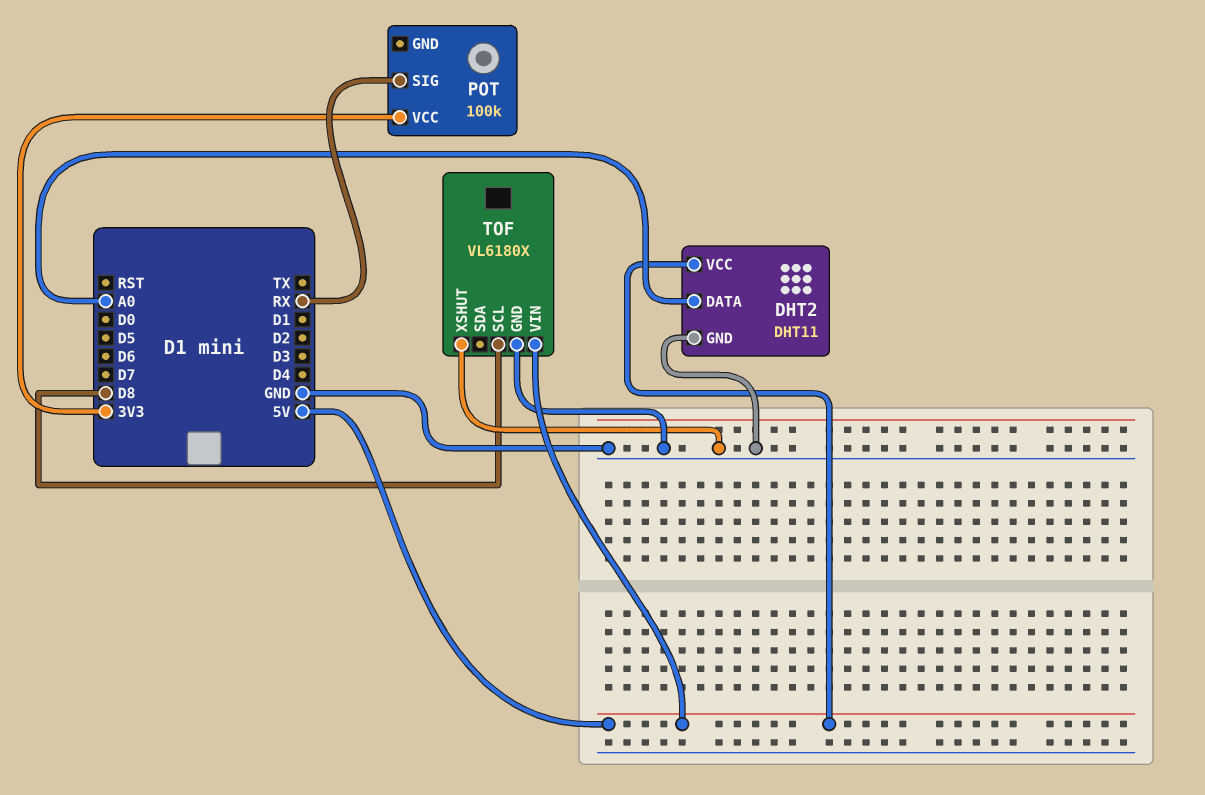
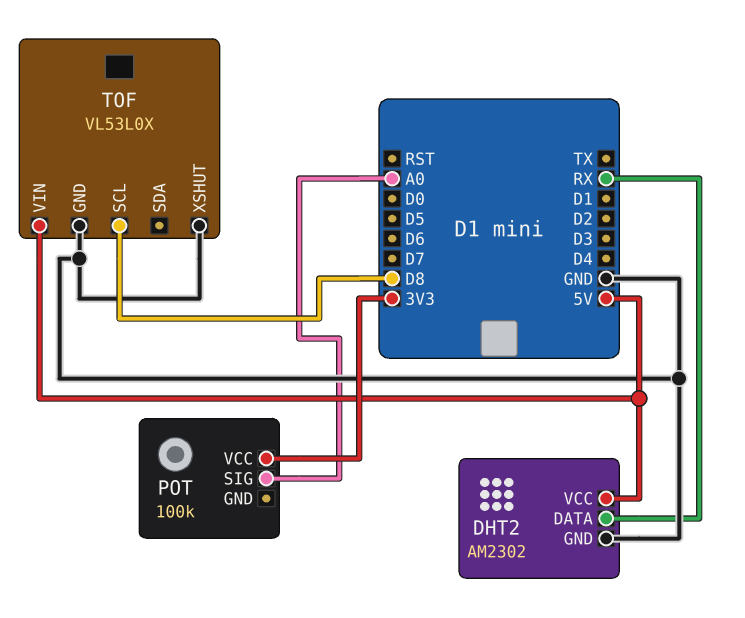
DHT2: DHT11 -> AM2302
DHT2 pin DATA: A0 -> RX
POT pin SIG: RX -> A0
TOF: VL6180X -> VL53L0X

